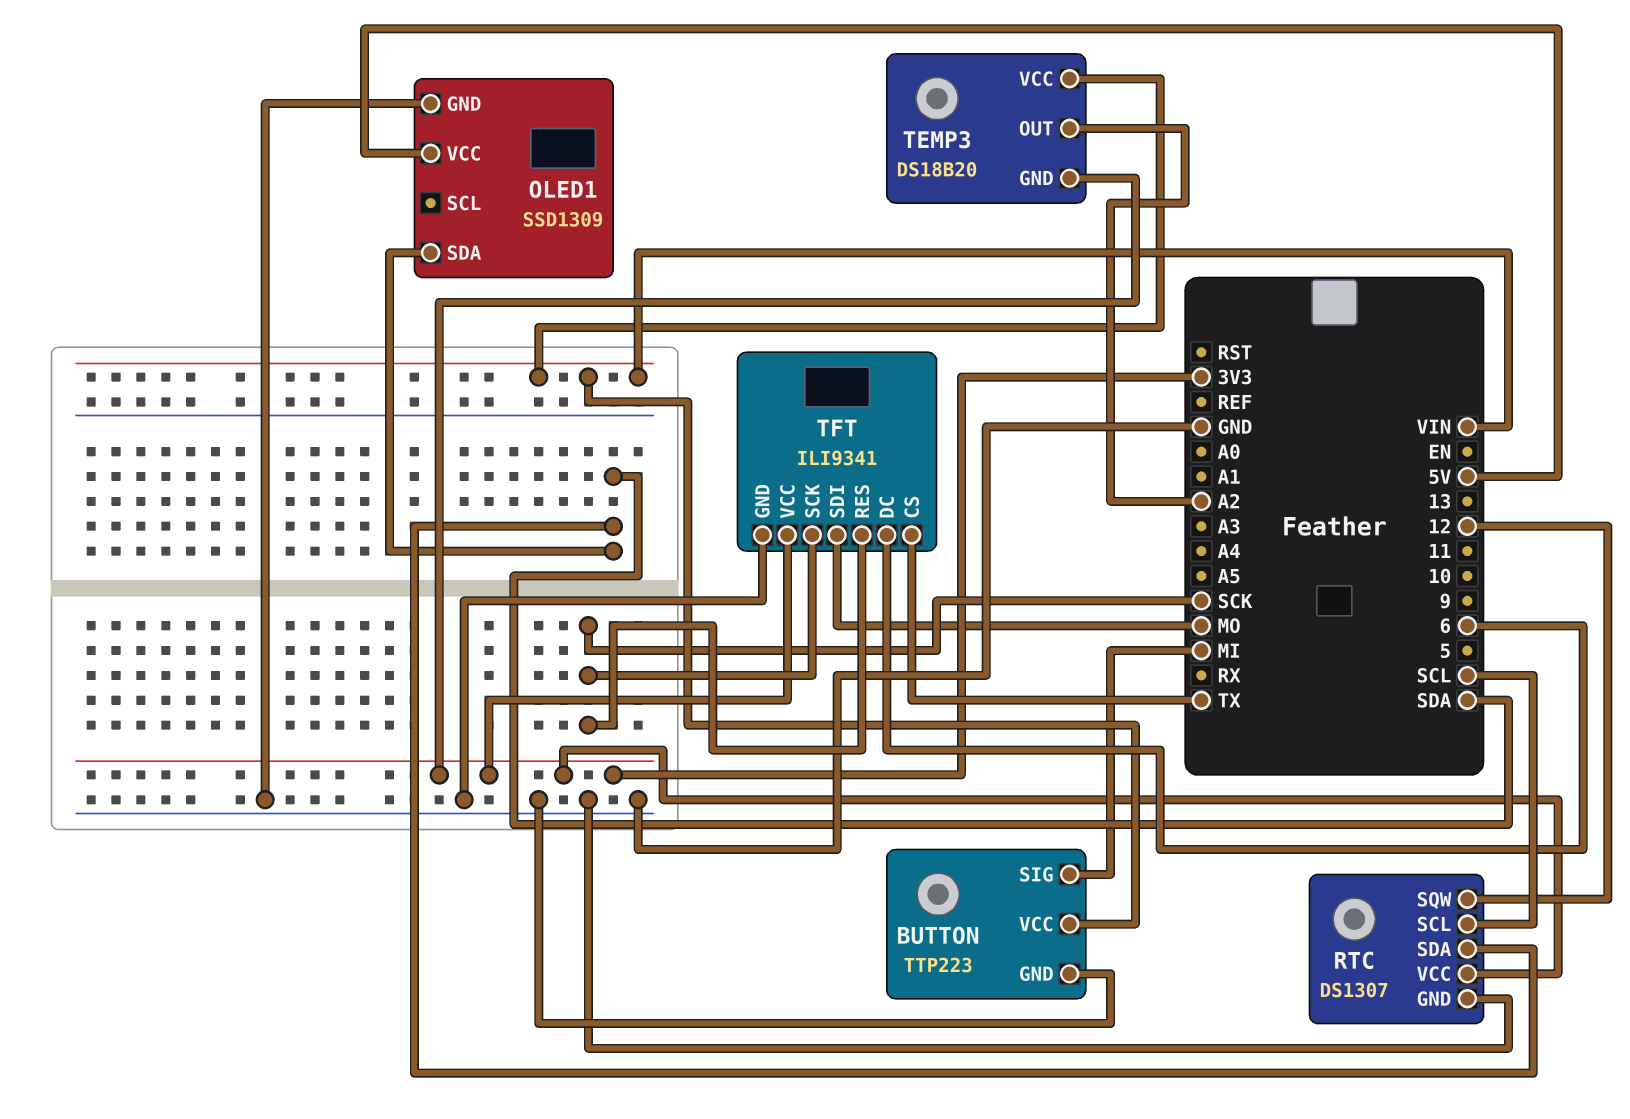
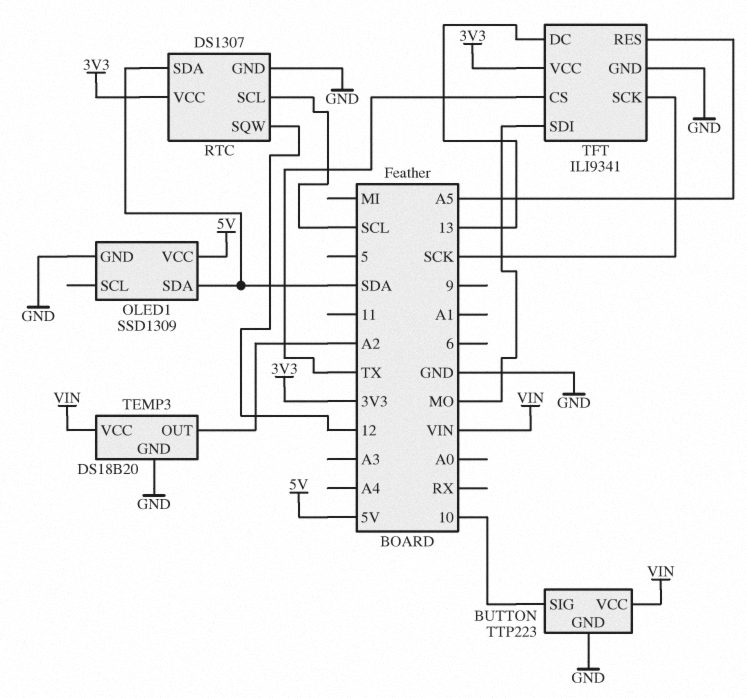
BUTTON pin SIG: MI -> 10
TEMP3 pin GND: 3V3 -> GND
TFT pin DC: 6 -> 13
TFT pin RES: SCK -> A5

